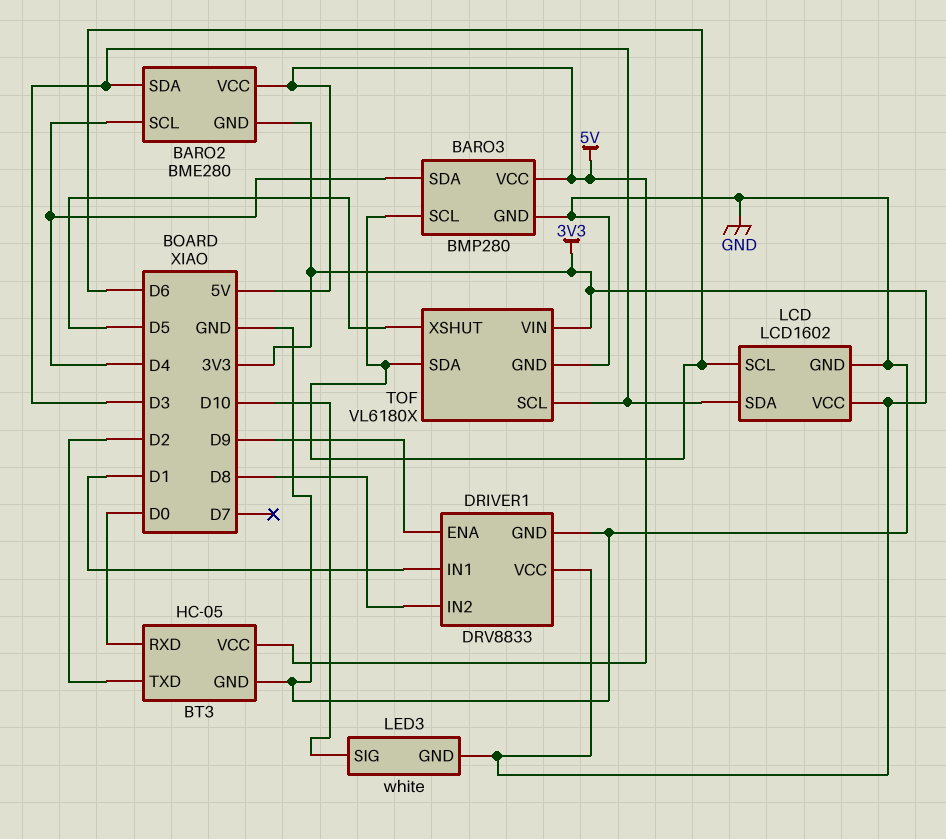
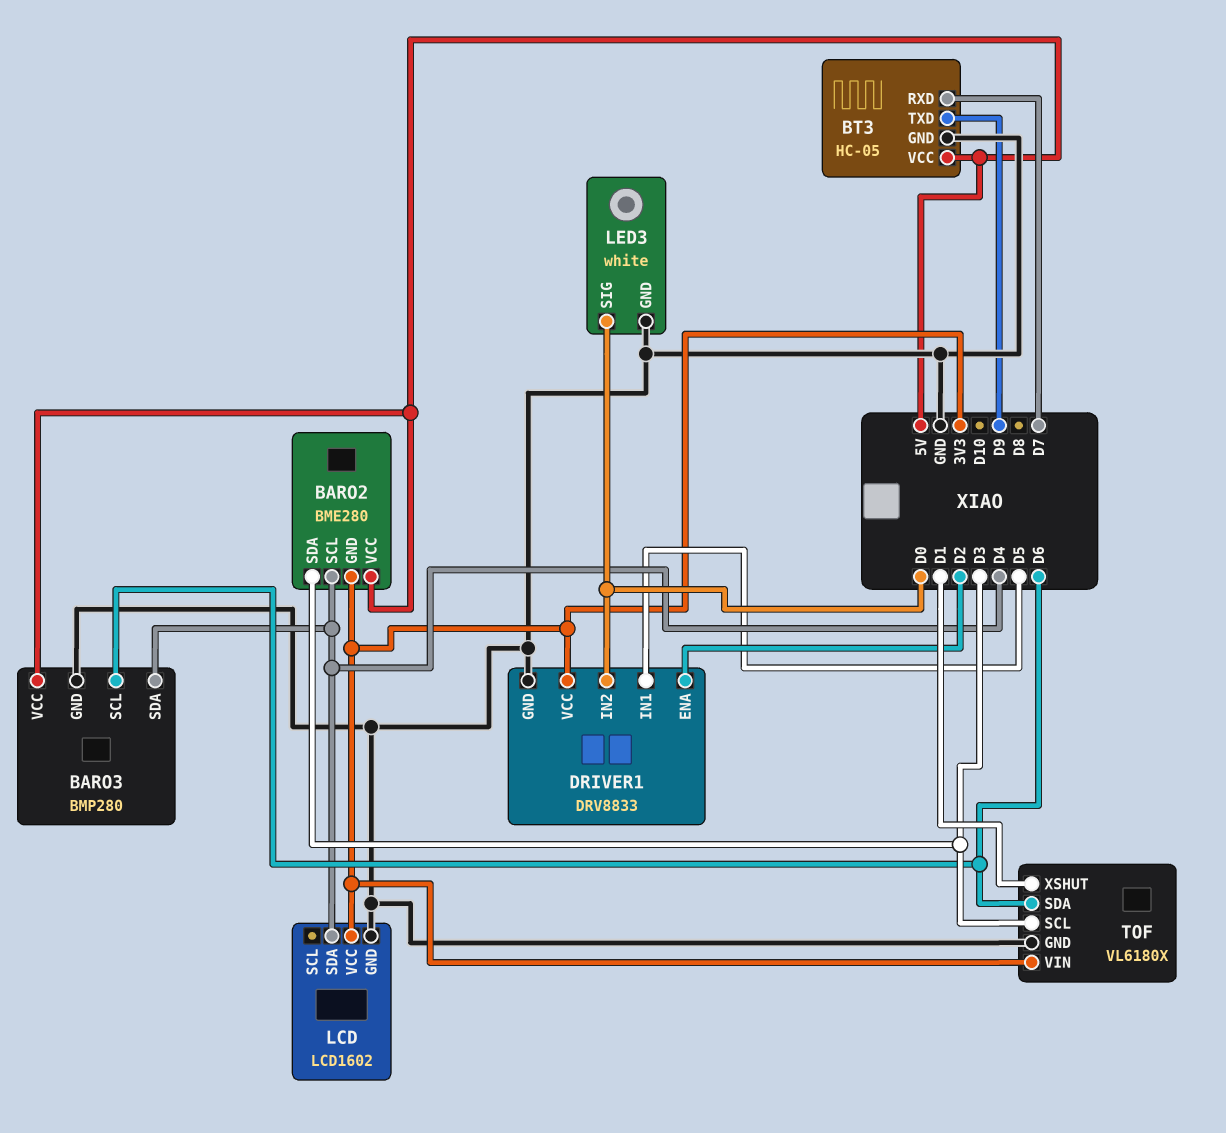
BT3 pin RXD: D0 -> D7
BT3 pin TXD: D2 -> D9
DRIVER1 pin ENA: D9 -> D2
DRIVER1 pin IN1: D1 -> D5
DRIVER1 pin IN2: D8 -> D0
LCD pin SCL: D6 -> none
LCD pin SDA: D3 -> D4
LED3 pin GND: 3V3 -> GND
LED3 pin SIG: D10 -> D0
TOF pin XSHUT: D5 -> D1

